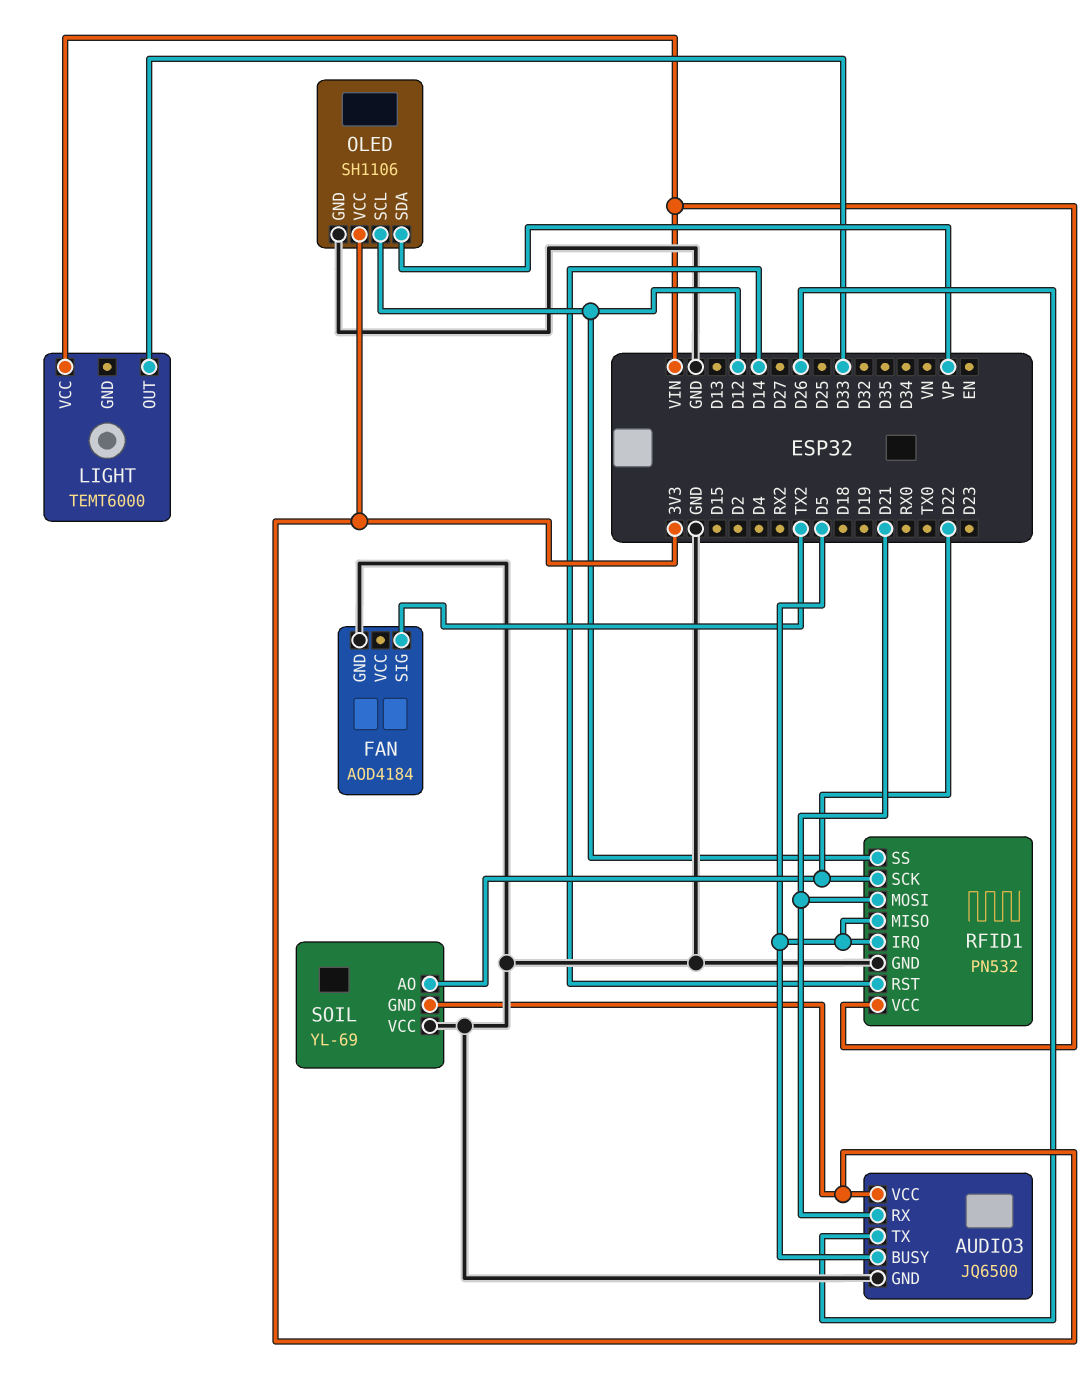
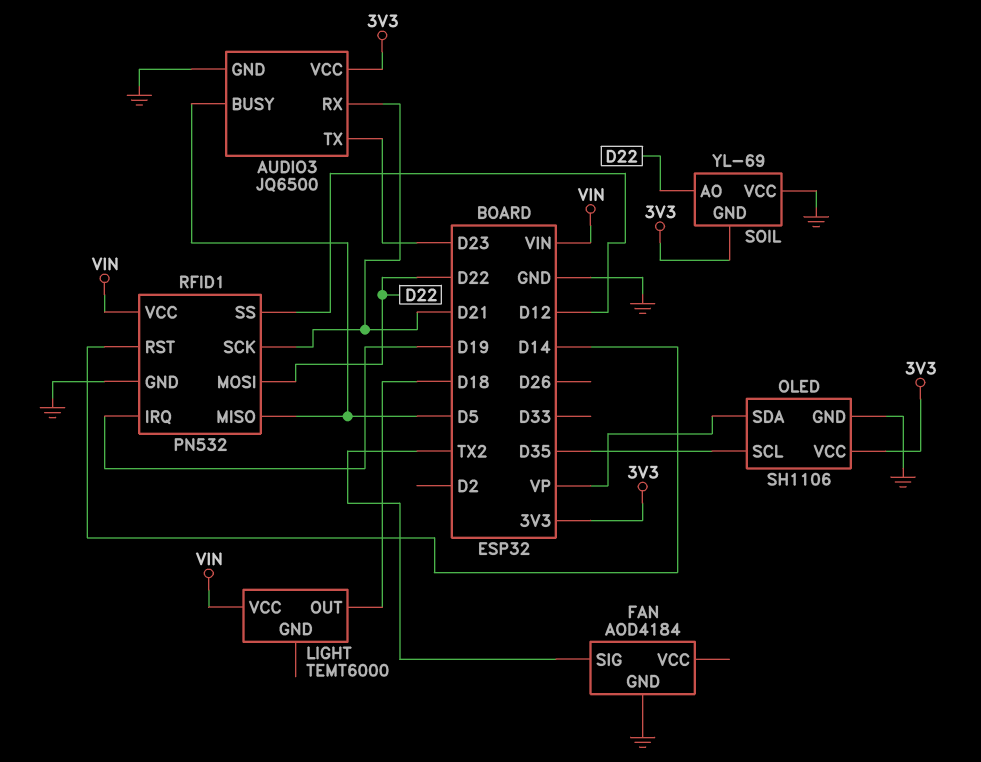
AUDIO3 pin TX: D26 -> D23
LIGHT pin OUT: D33 -> D18
OLED pin SCL: D12 -> D35
RFID1 pin IRQ: D5 -> D19
RFID1 pin MOSI: D21 -> D22
RFID1 pin SCK: D22 -> D21

